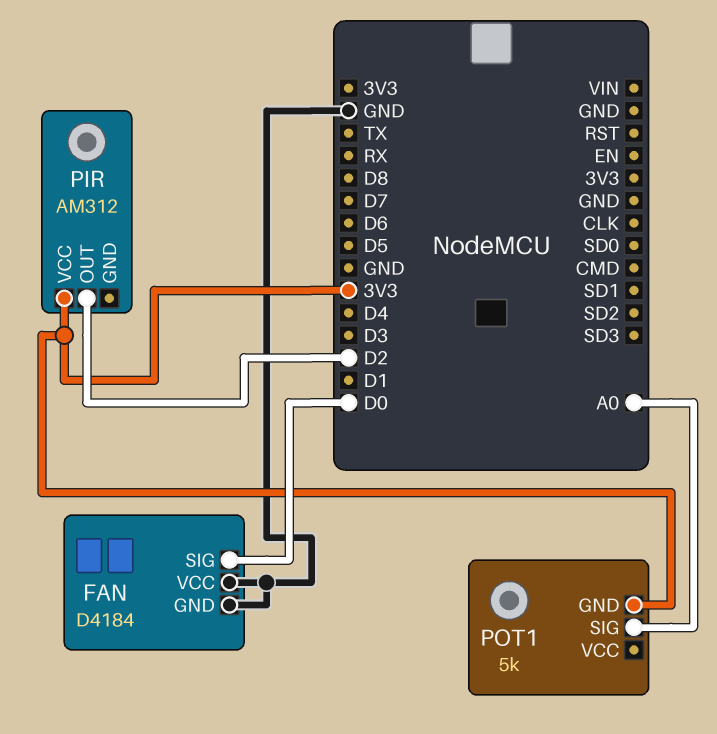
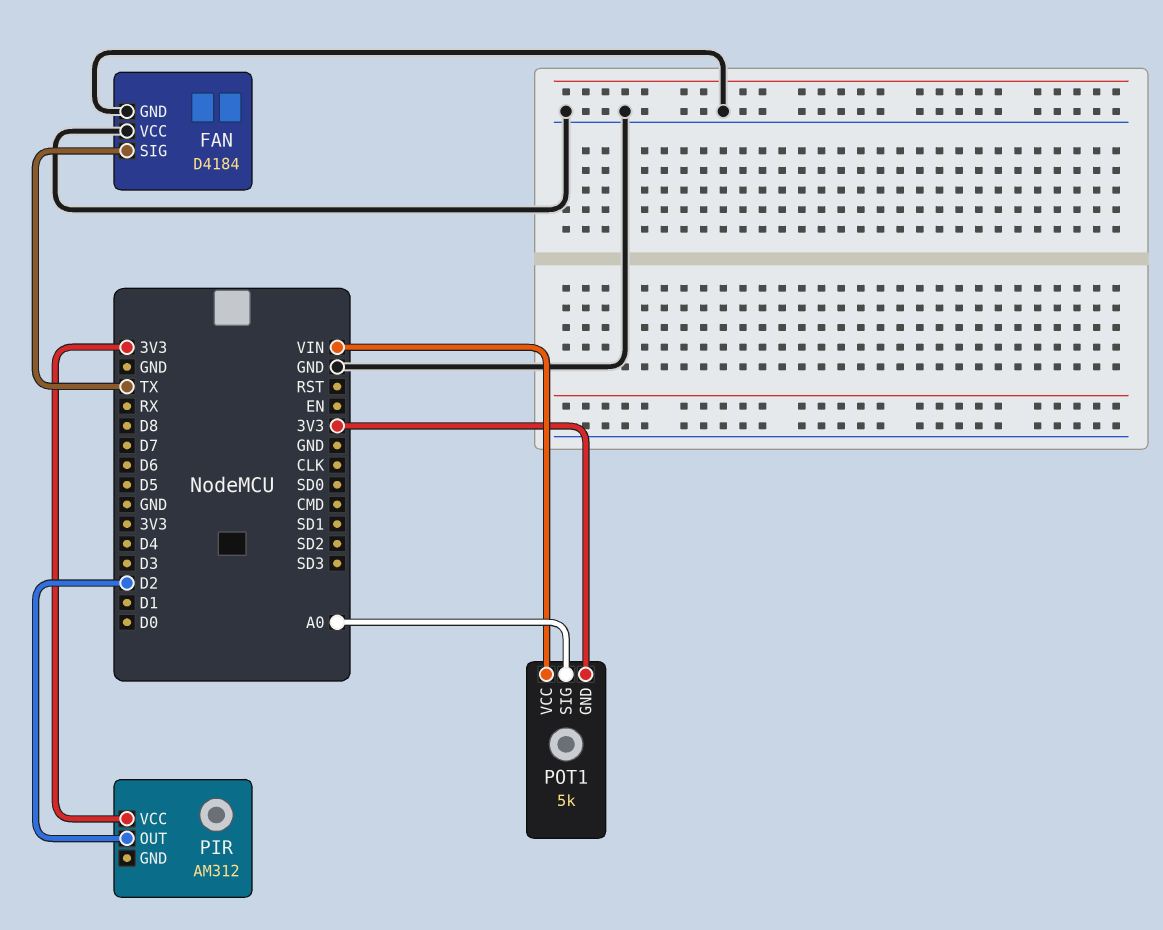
FAN pin SIG: D0 -> TX
POT1 pin VCC: none -> VIN

